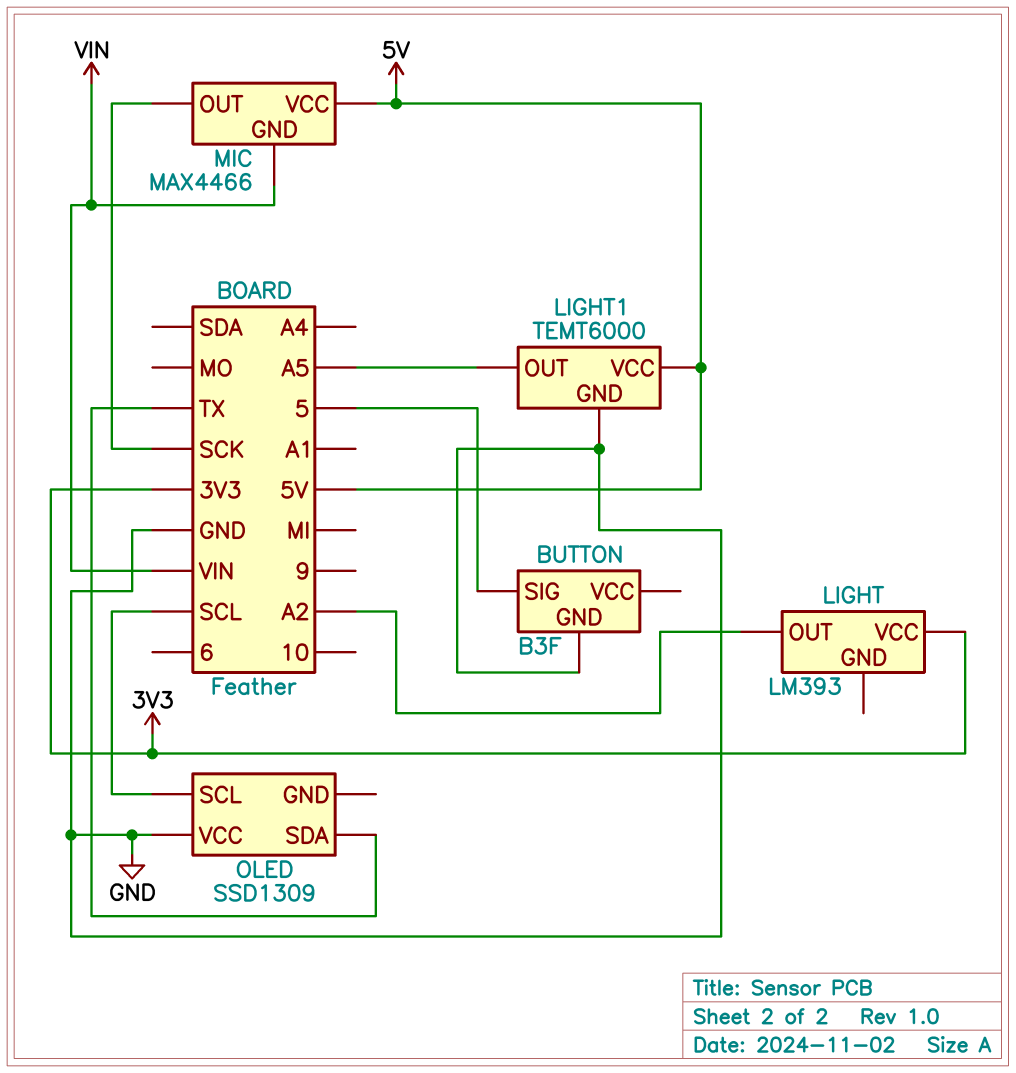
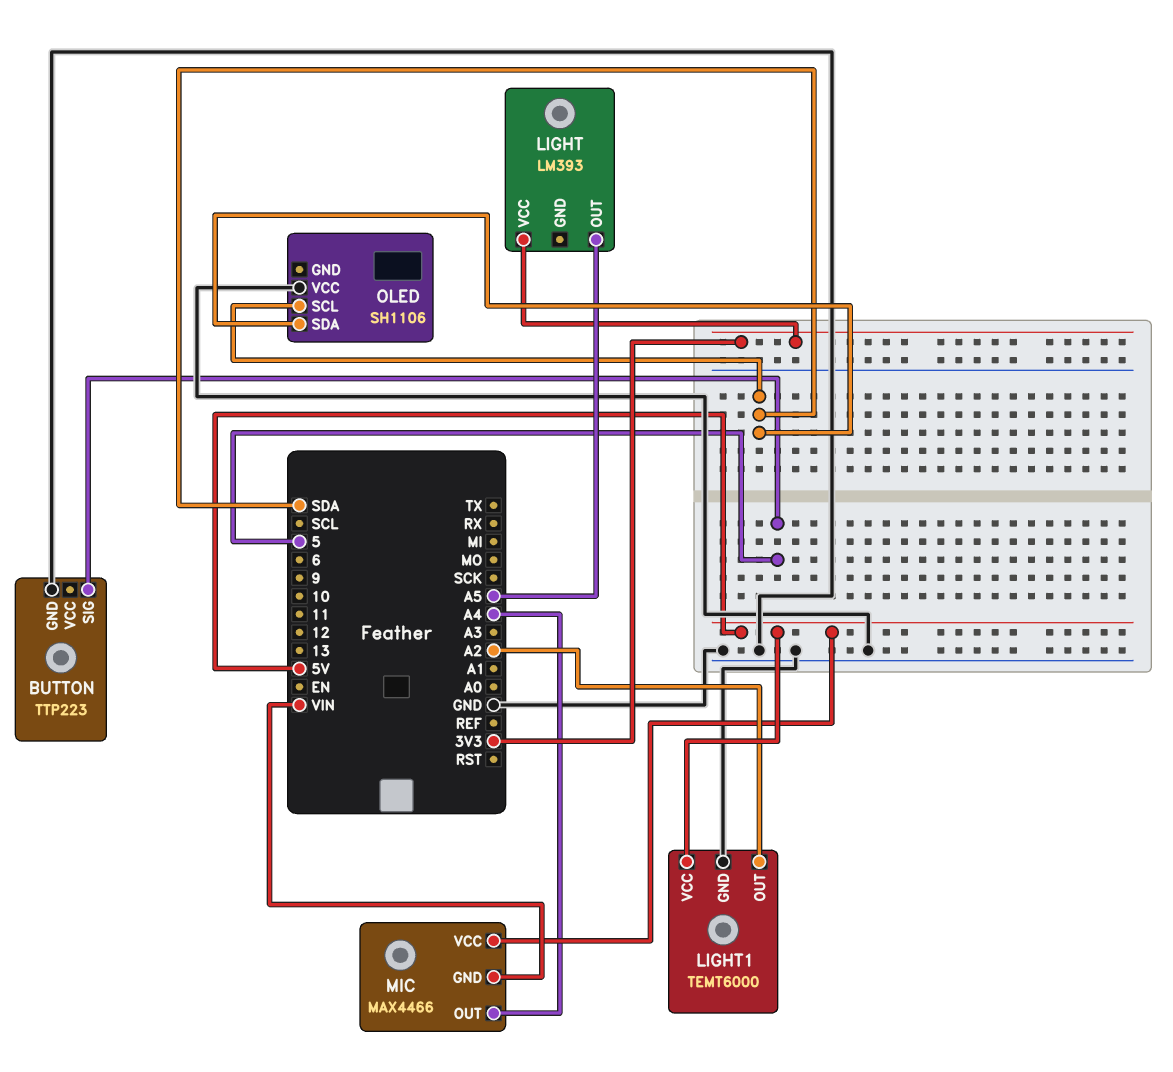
BUTTON: B3F -> TTP223
LIGHT pin OUT: A2 -> A5
LIGHT1 pin OUT: A5 -> A2
MIC pin OUT: SCK -> A4
OLED: SSD1309 -> SH1106
OLED pin SCL: SCL -> SDA
OLED pin SDA: TX -> SDA

